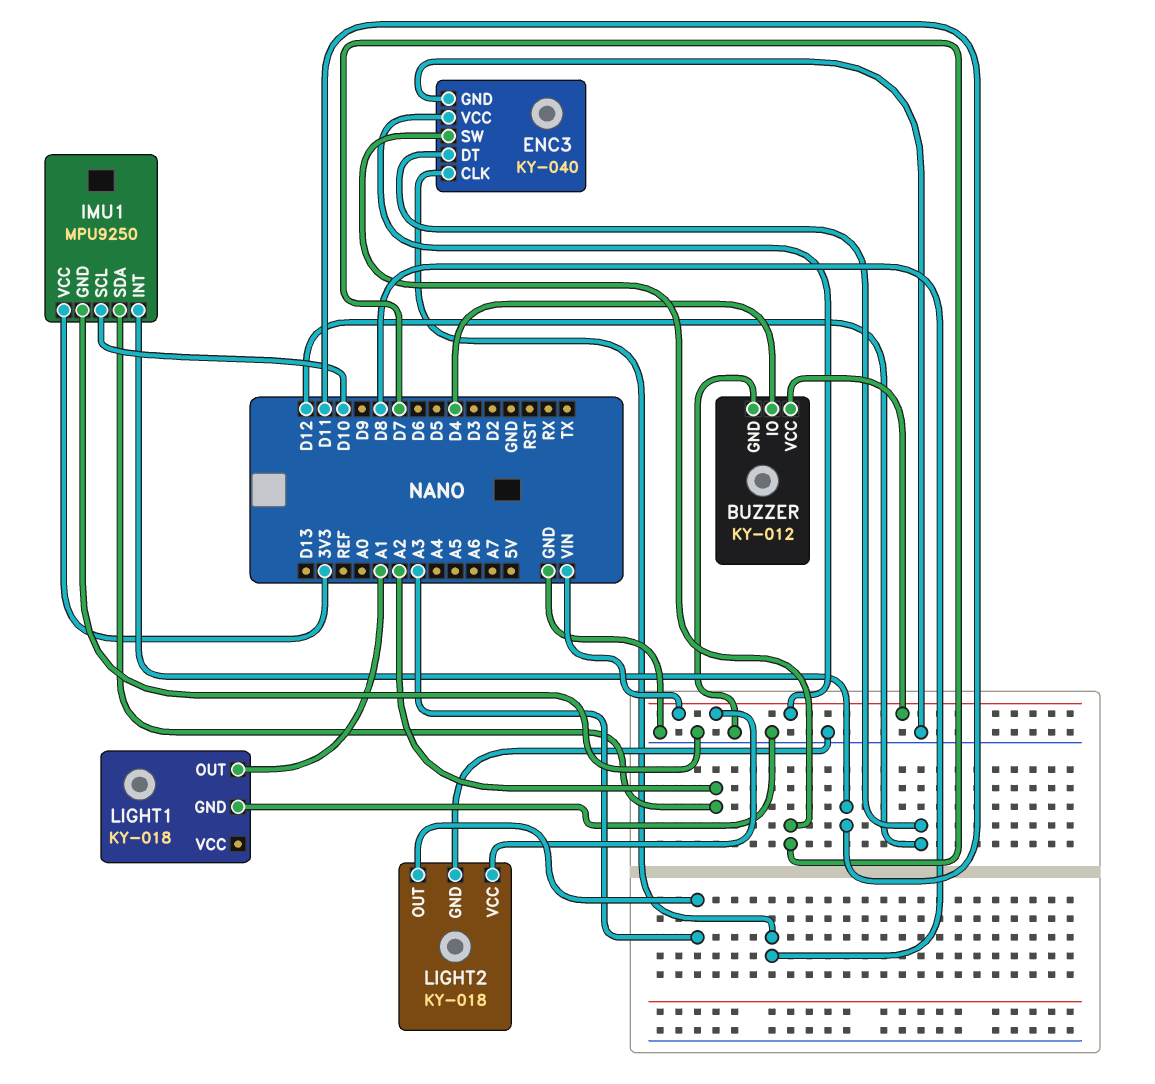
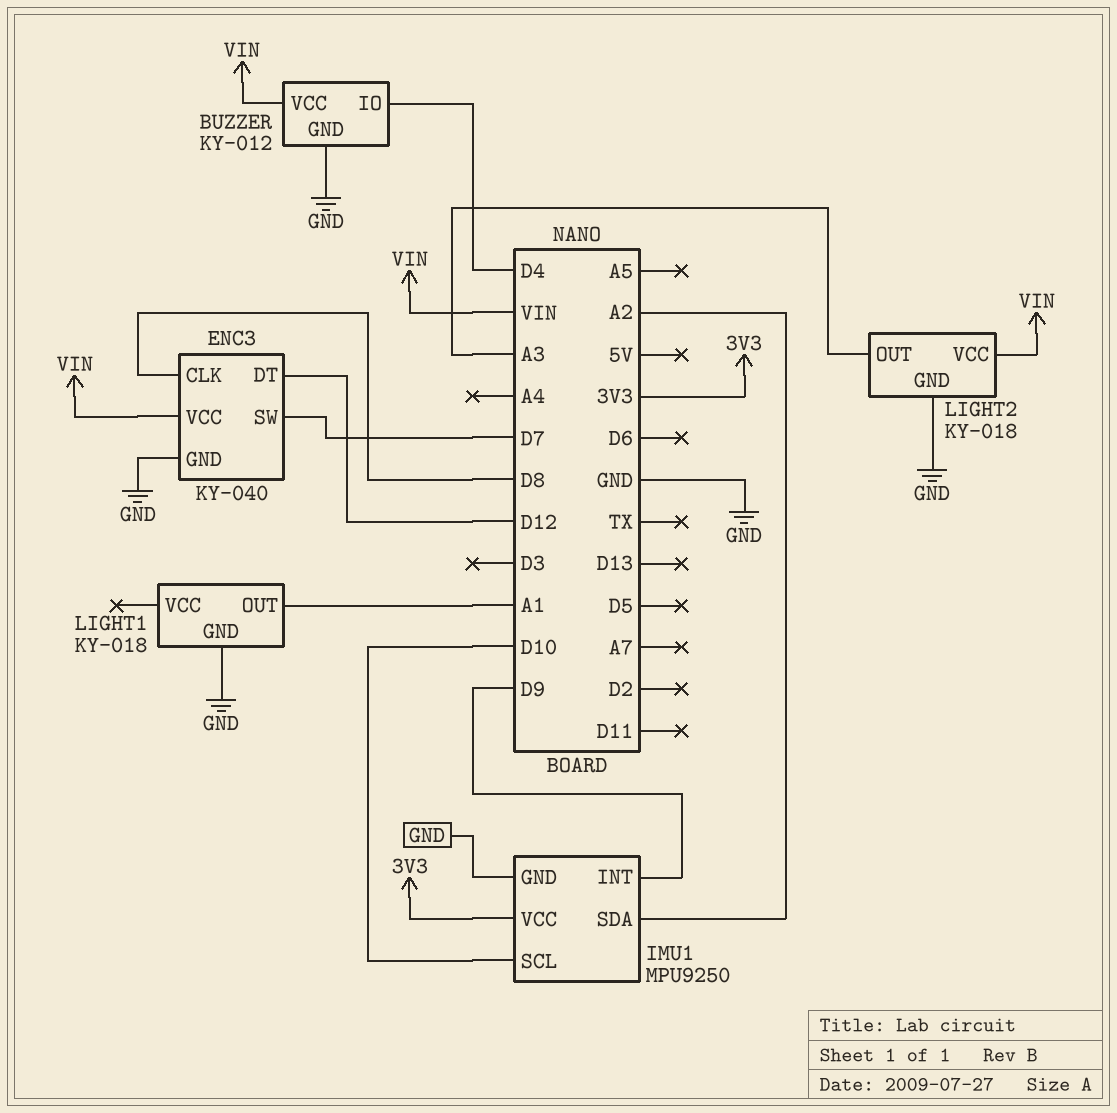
IMU1 pin INT: D11 -> D9

